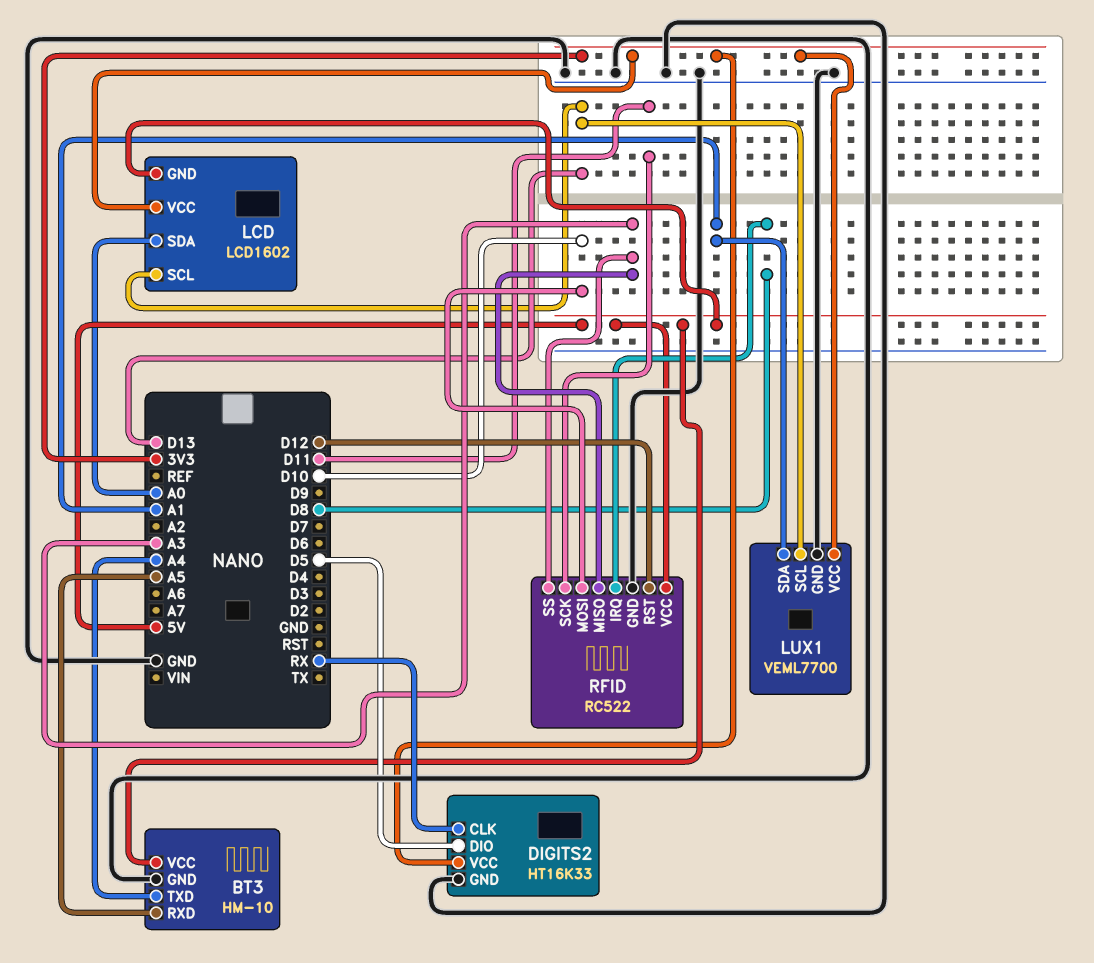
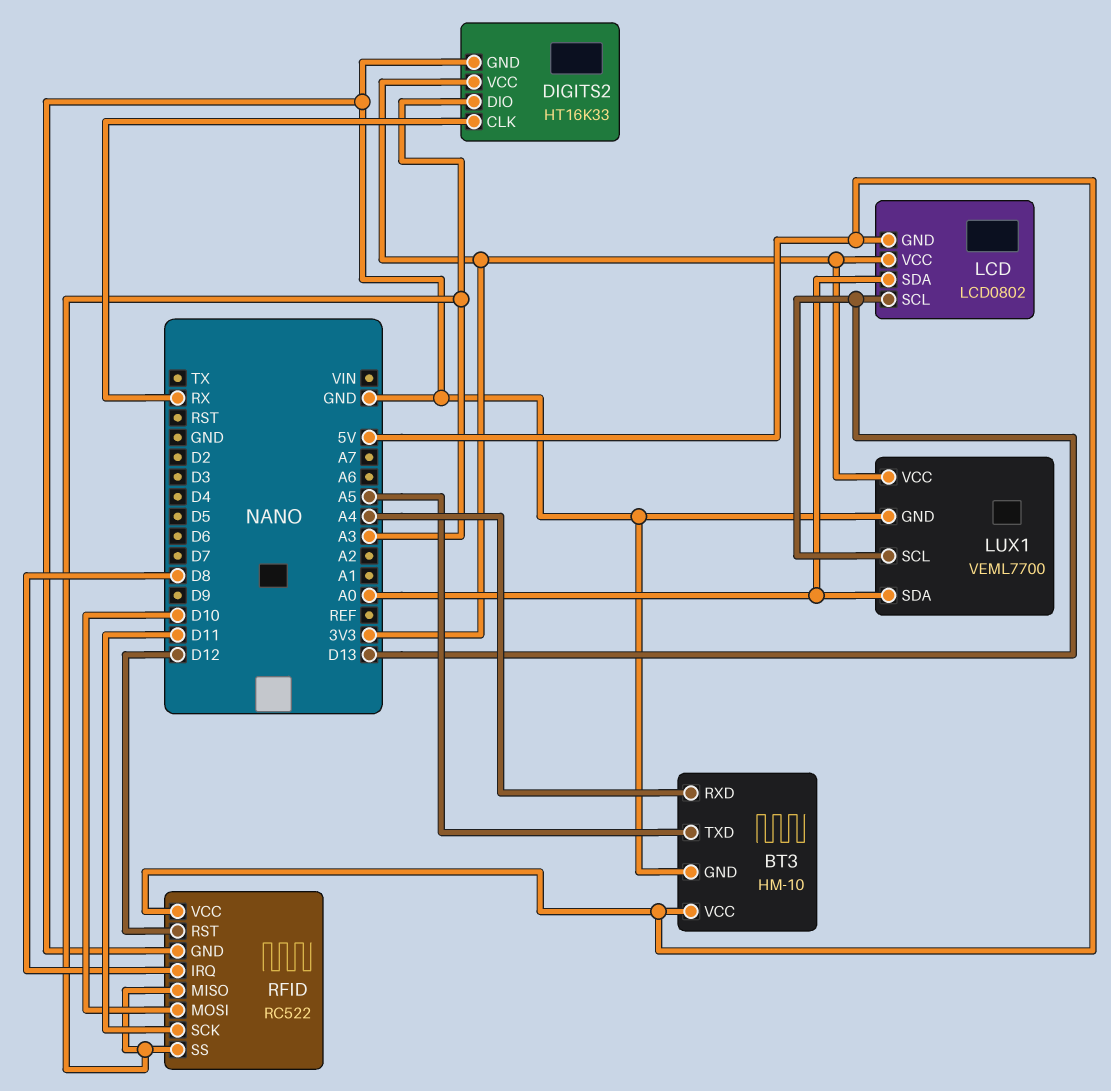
BT3 pin RXD: A5 -> A4
BT3 pin TXD: A4 -> A5
DIGITS2 pin DIO: D5 -> A3
LCD: LCD1602 -> LCD0802
LUX1 pin SDA: A1 -> A0

